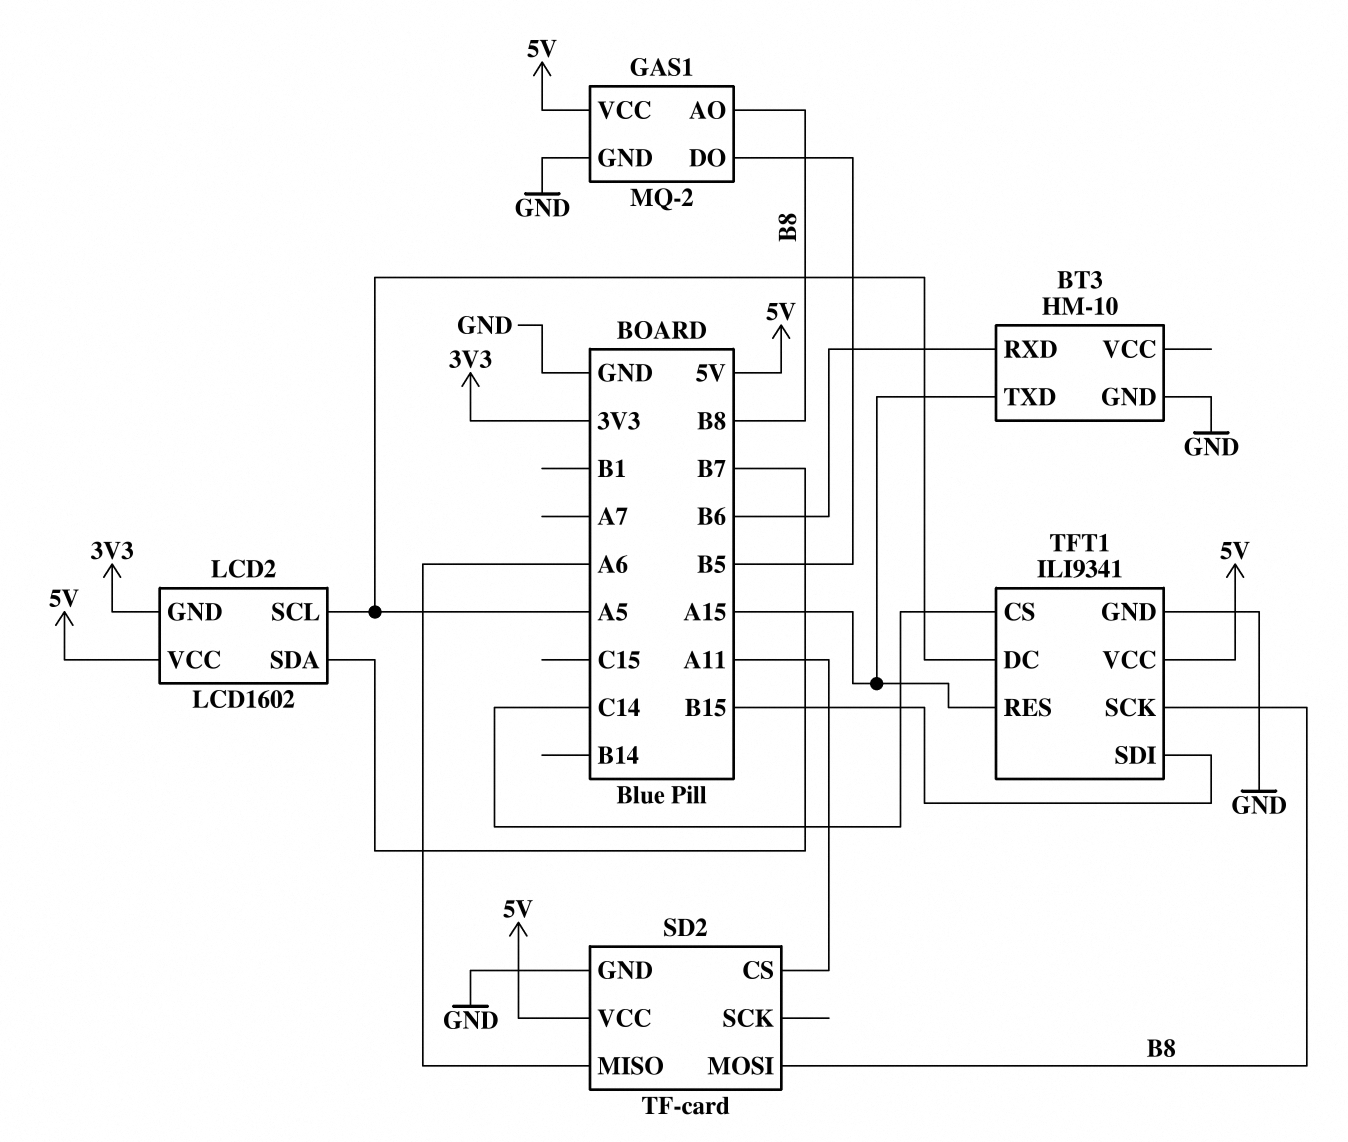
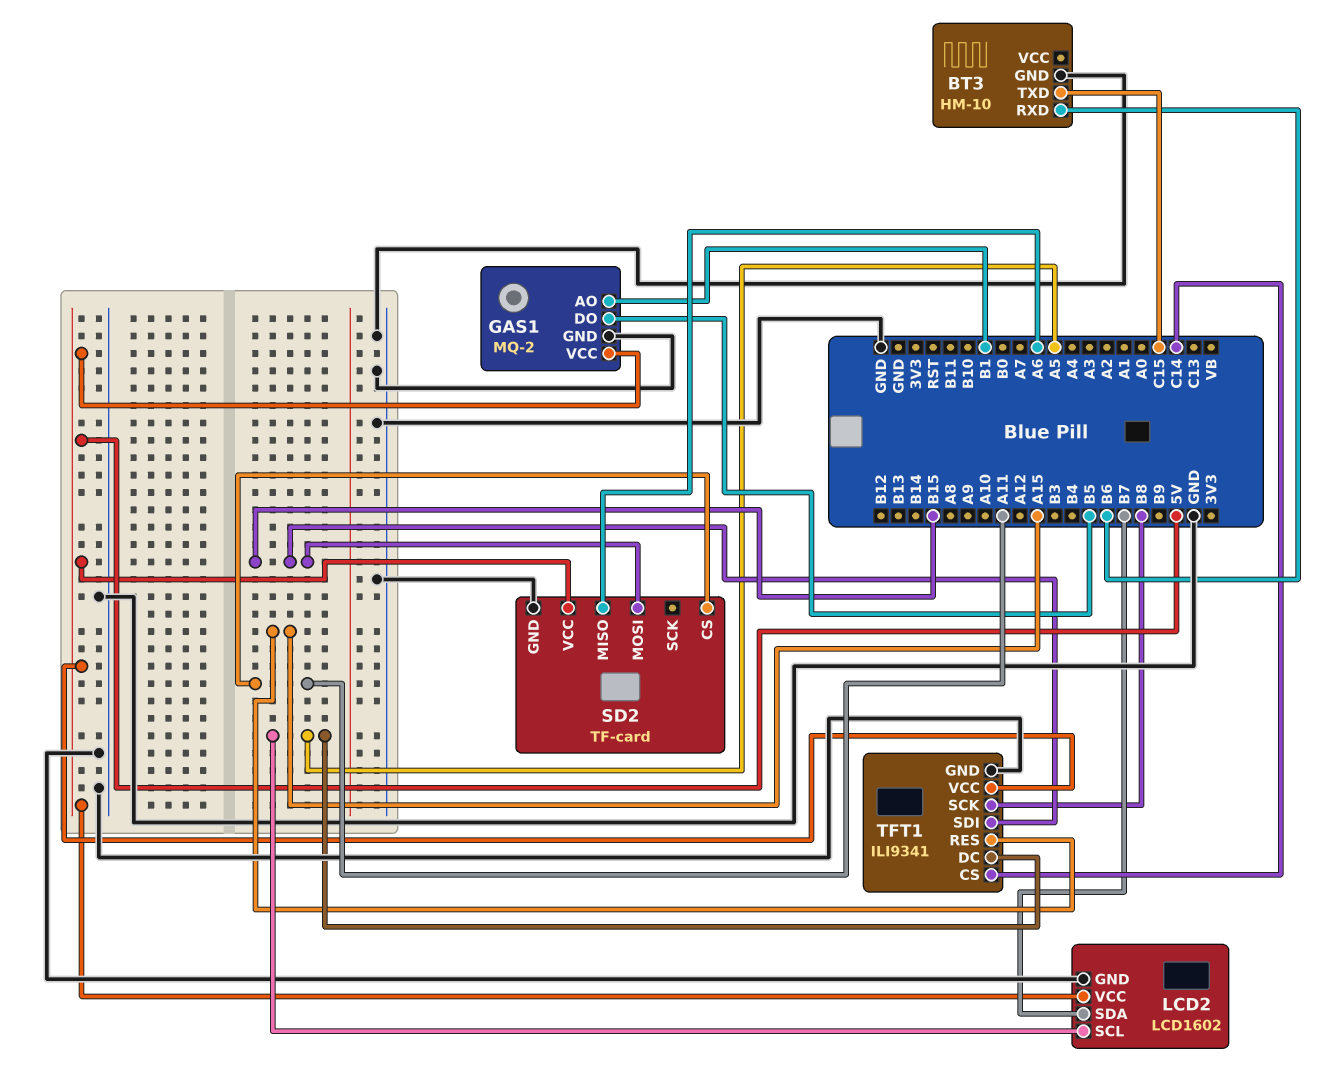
BT3 pin TXD: A15 -> C15
GAS1 pin AO: B8 -> B1
LCD2 pin GND: 3V3 -> GND
SD2 pin MOSI: B8 -> B15

